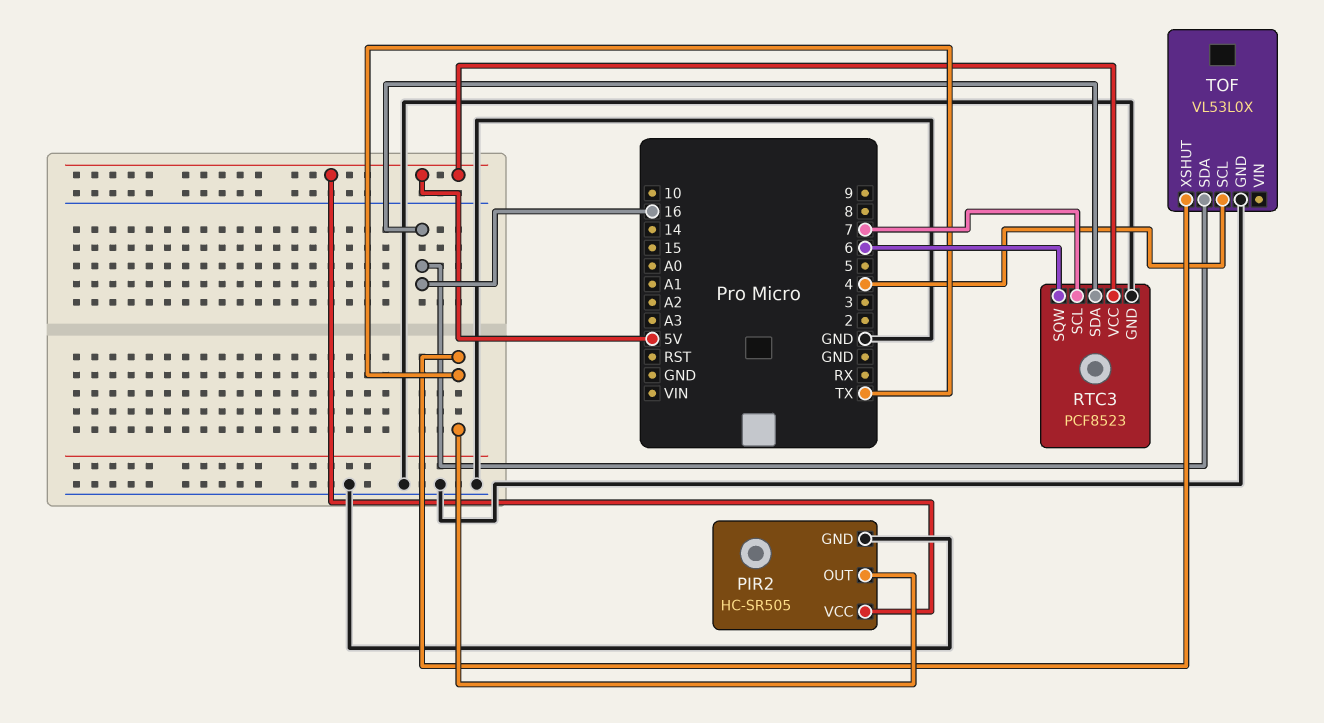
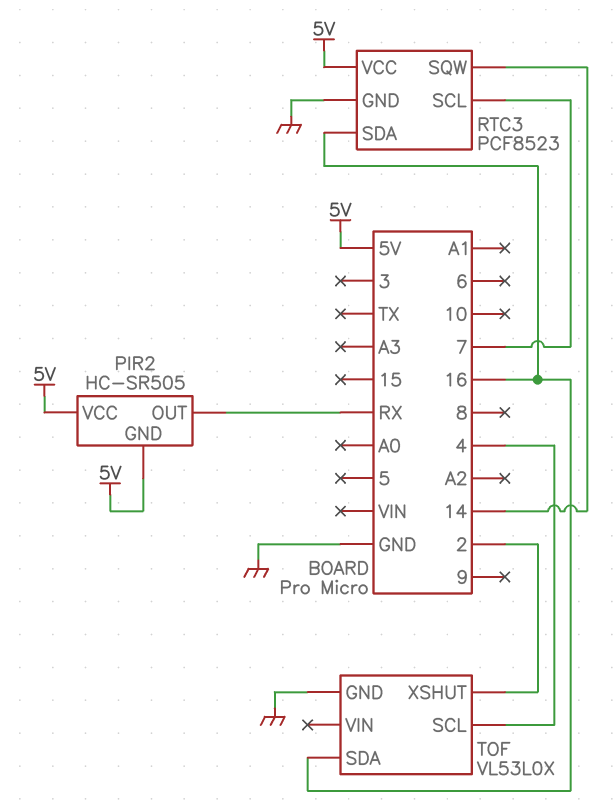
PIR2 pin GND: GND -> 5V
PIR2 pin OUT: TX -> RX
RTC3 pin SQW: 6 -> 14
TOF pin XSHUT: TX -> 2

